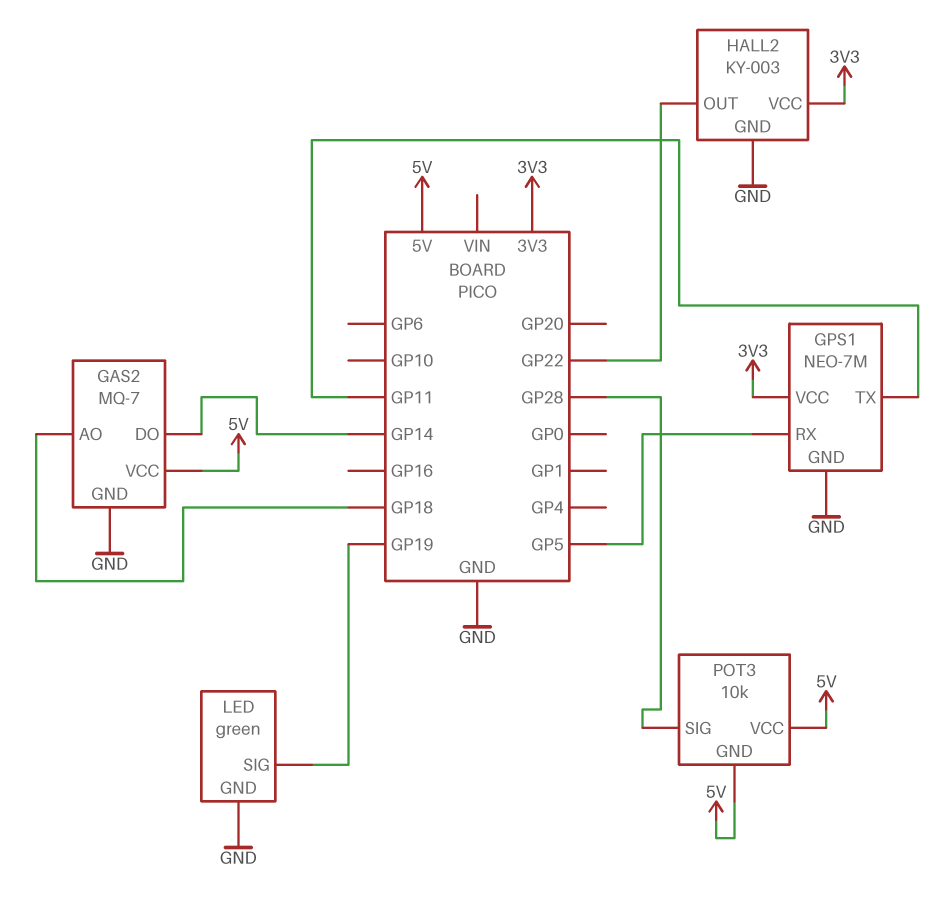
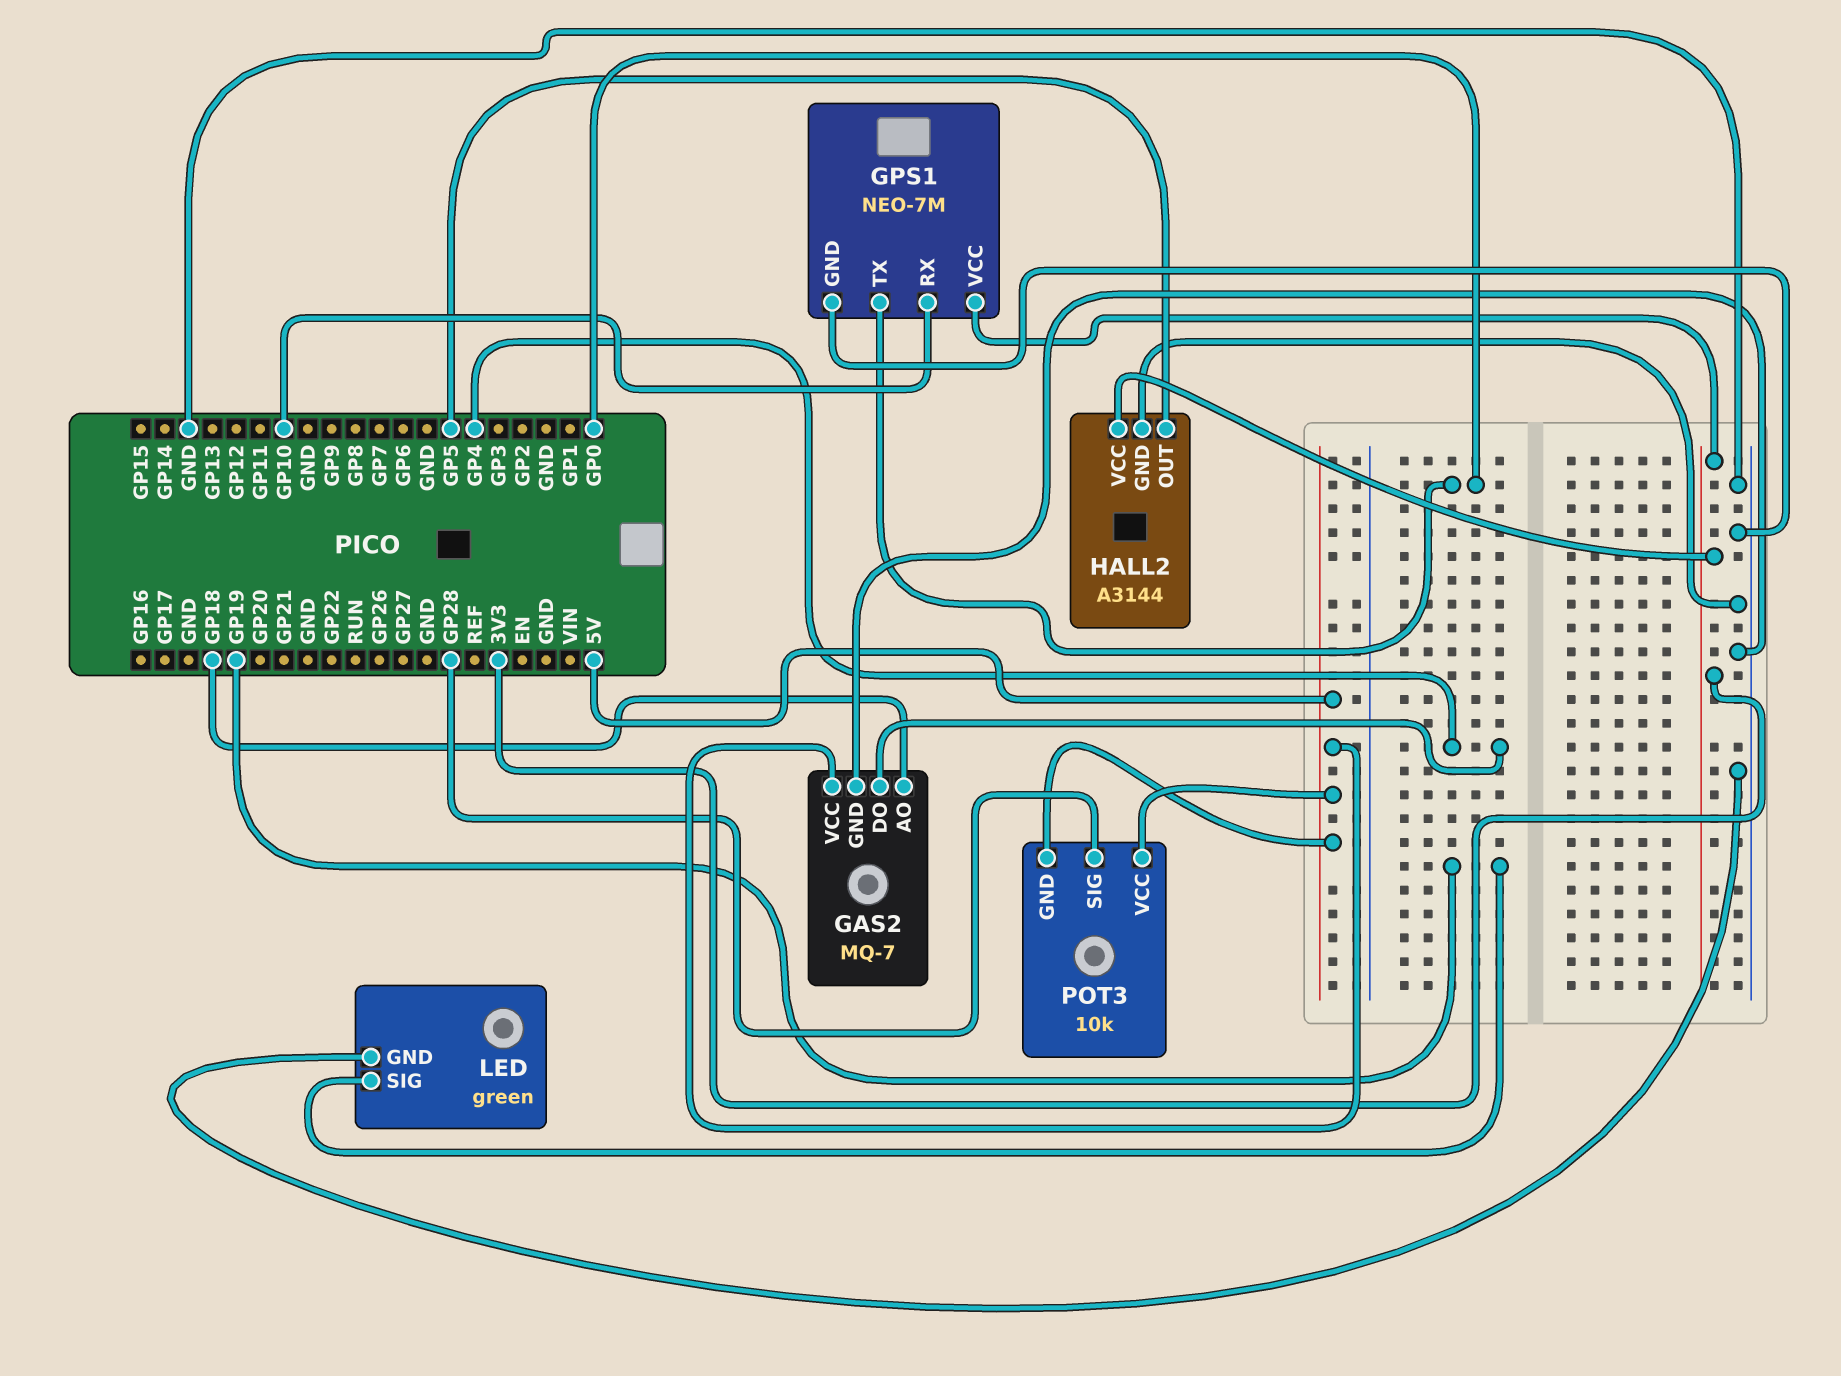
GAS2 pin DO: GP14 -> GP4
GPS1 pin RX: GP5 -> GP10
GPS1 pin TX: GP11 -> GP0
HALL2: KY-003 -> A3144
HALL2 pin OUT: GP22 -> GP5

